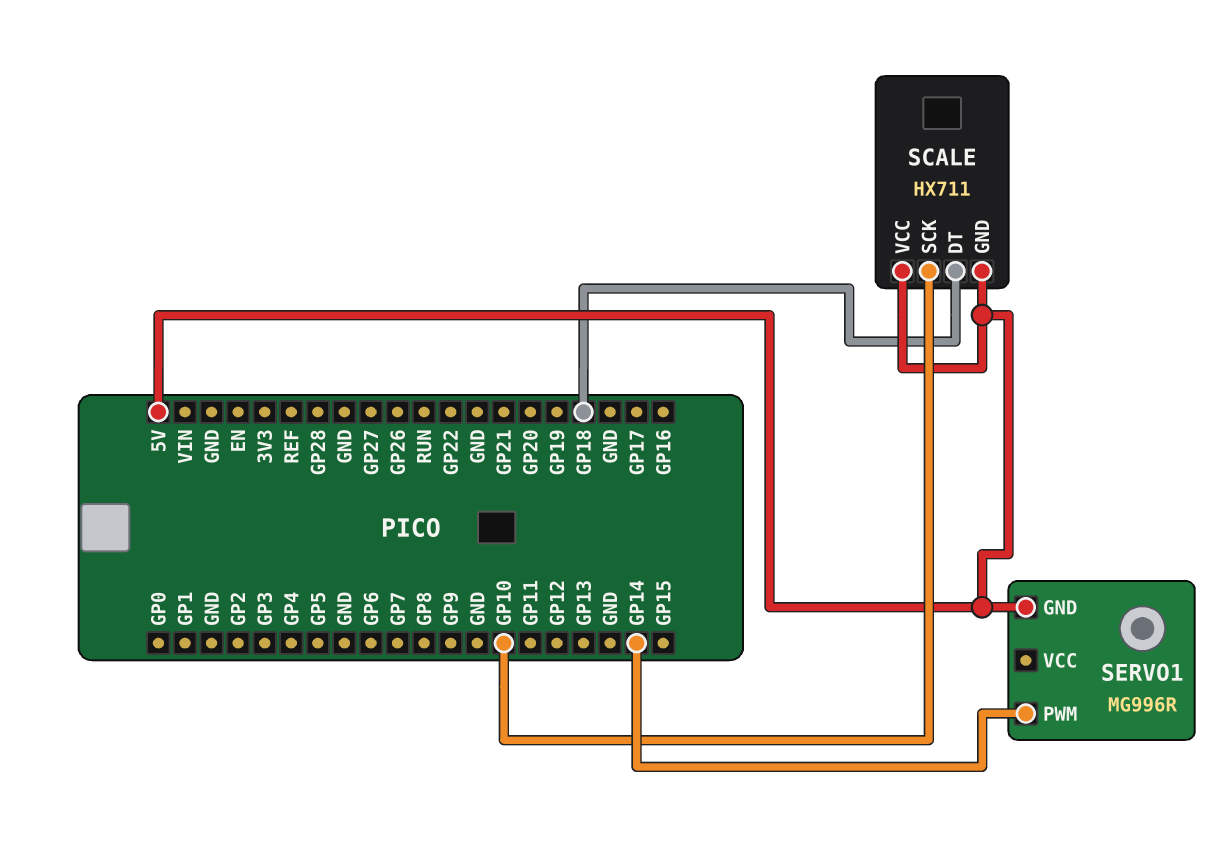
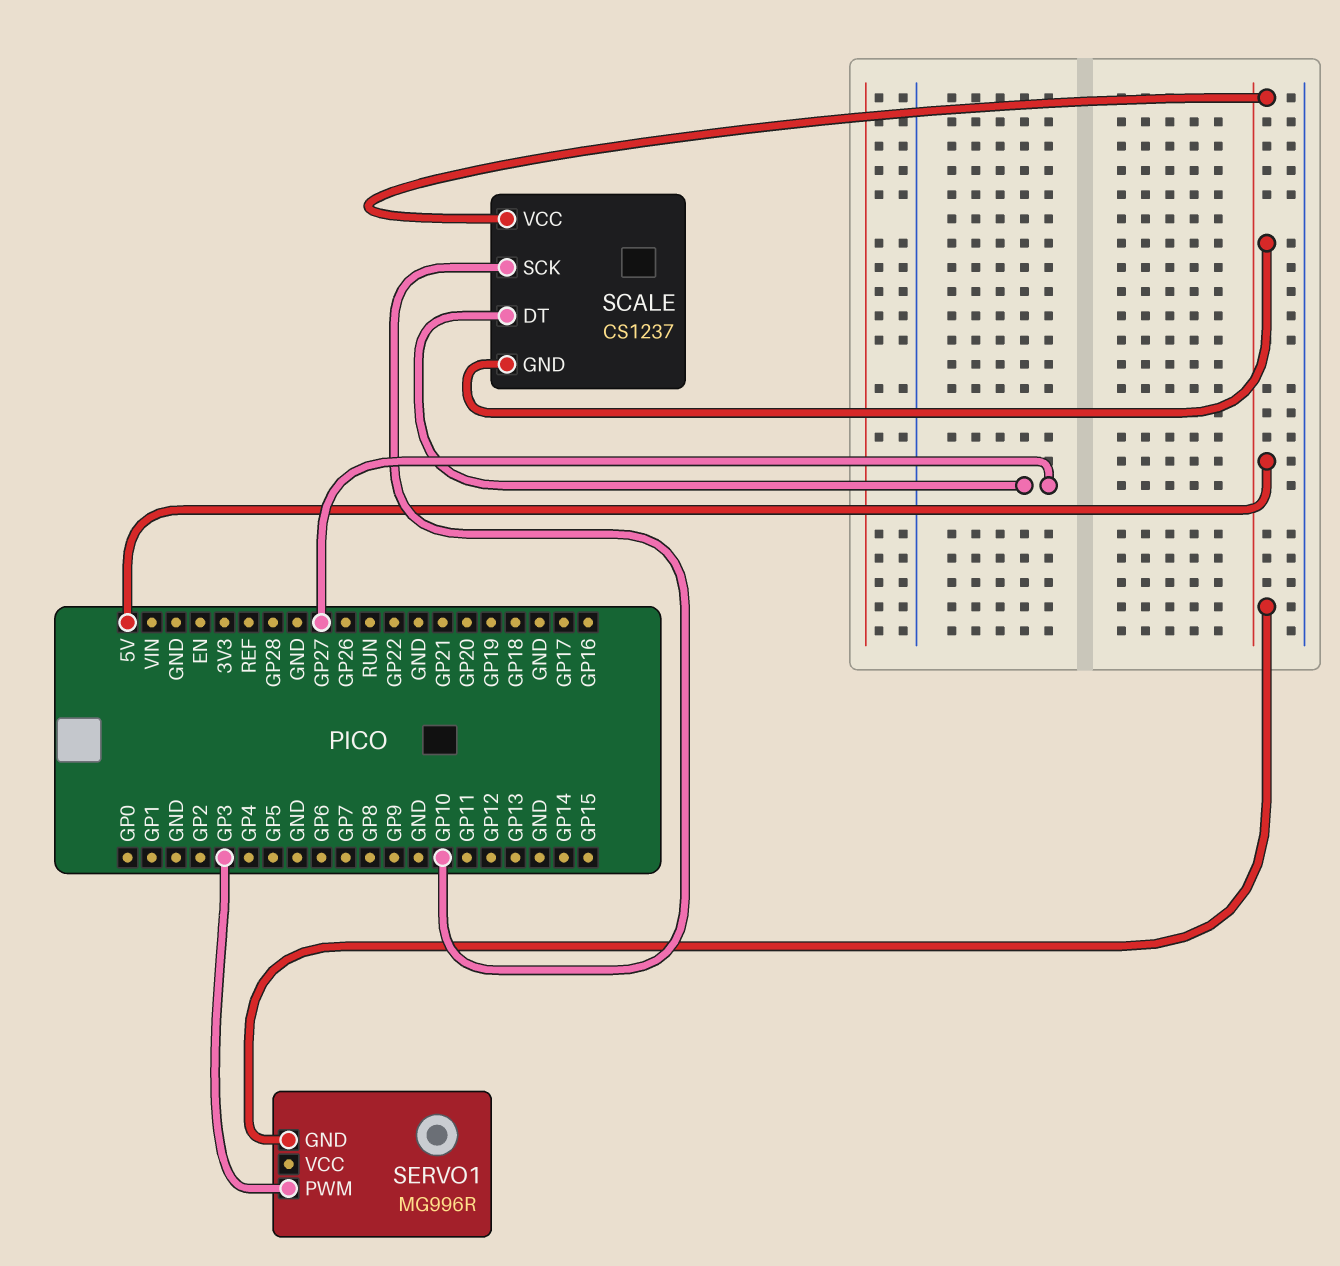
SCALE: HX711 -> CS1237
SCALE pin DT: GP18 -> GP27
SERVO1 pin PWM: GP14 -> GP3

